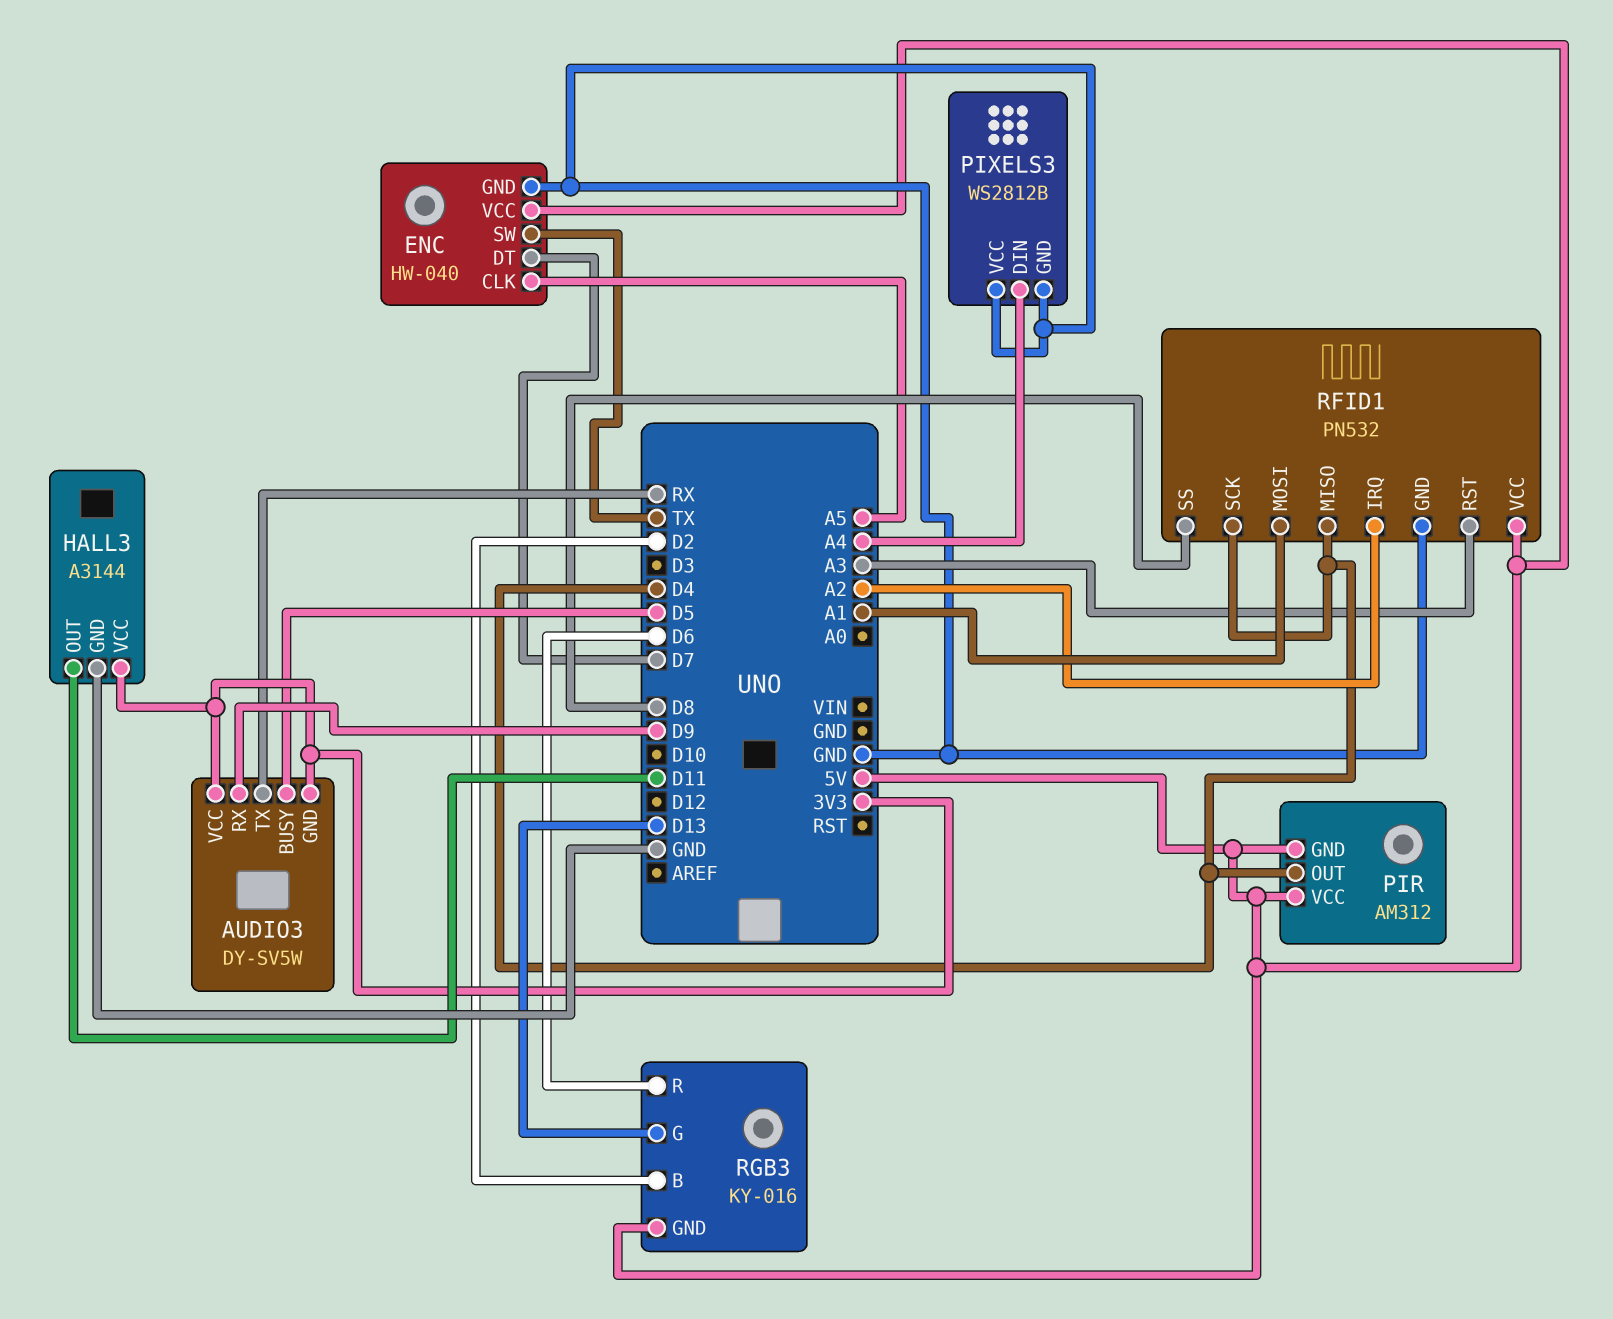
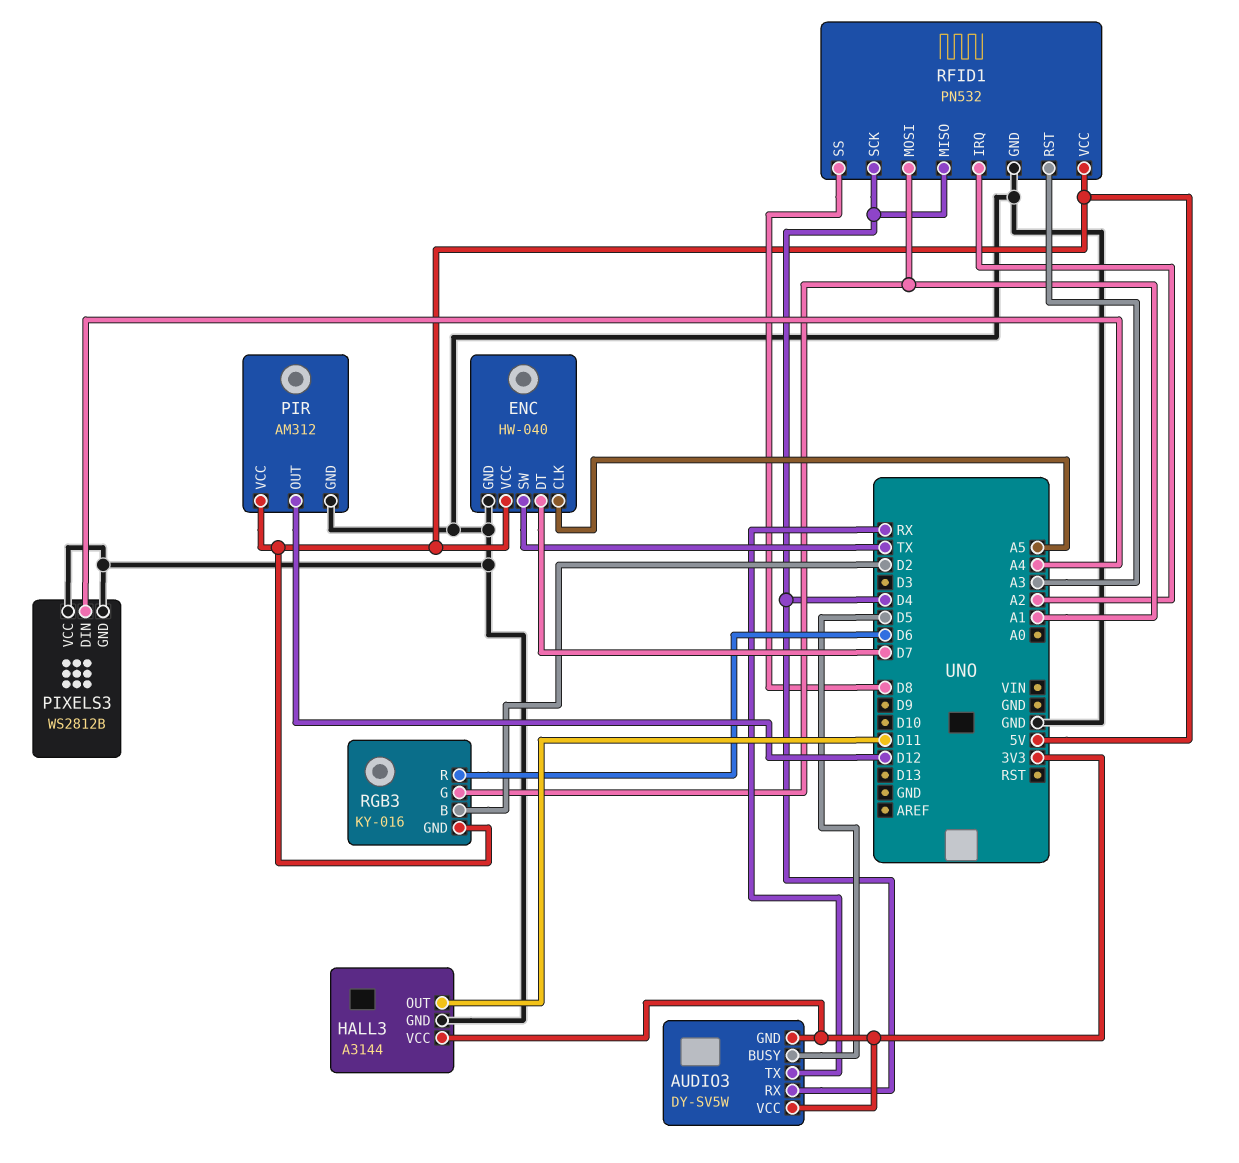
AUDIO3 pin RX: D9 -> D4
PIR pin GND: 5V -> GND
PIR pin OUT: D4 -> D12
RGB3 pin G: D13 -> A1

